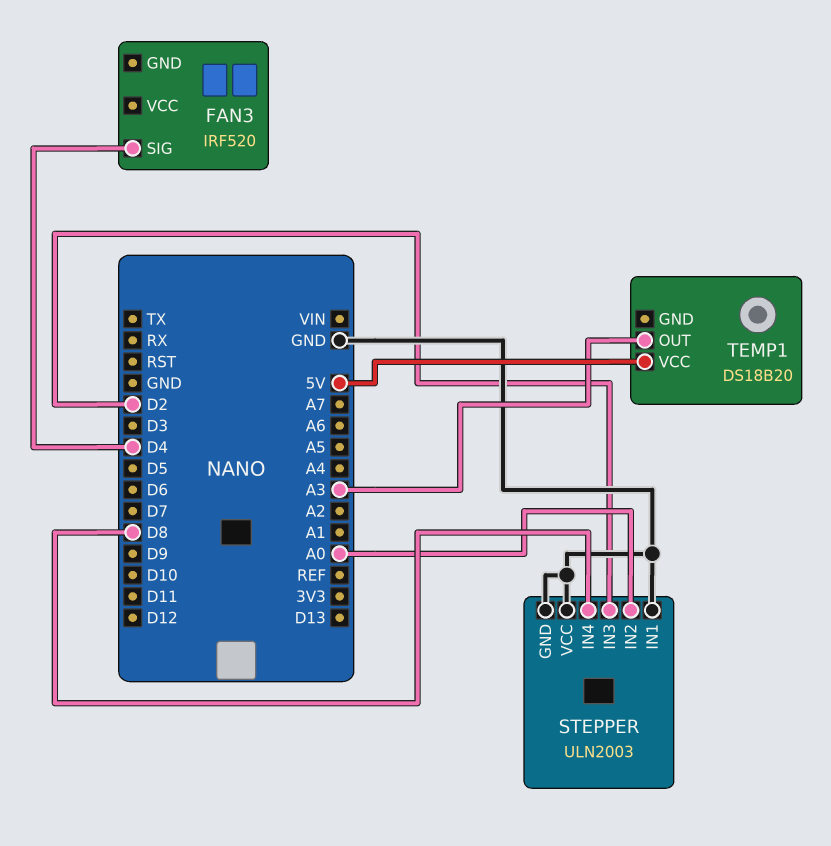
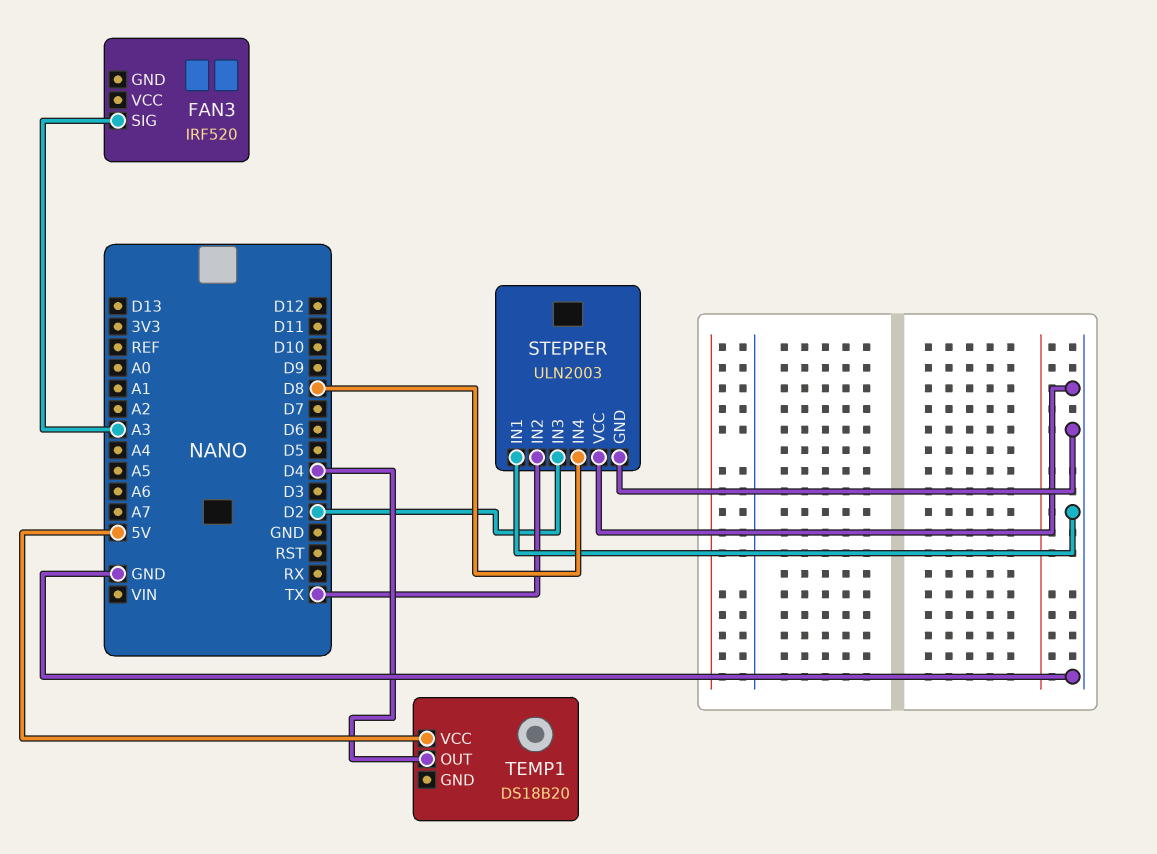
FAN3 pin SIG: D4 -> A3
STEPPER pin IN2: A0 -> TX
TEMP1 pin OUT: A3 -> D4

